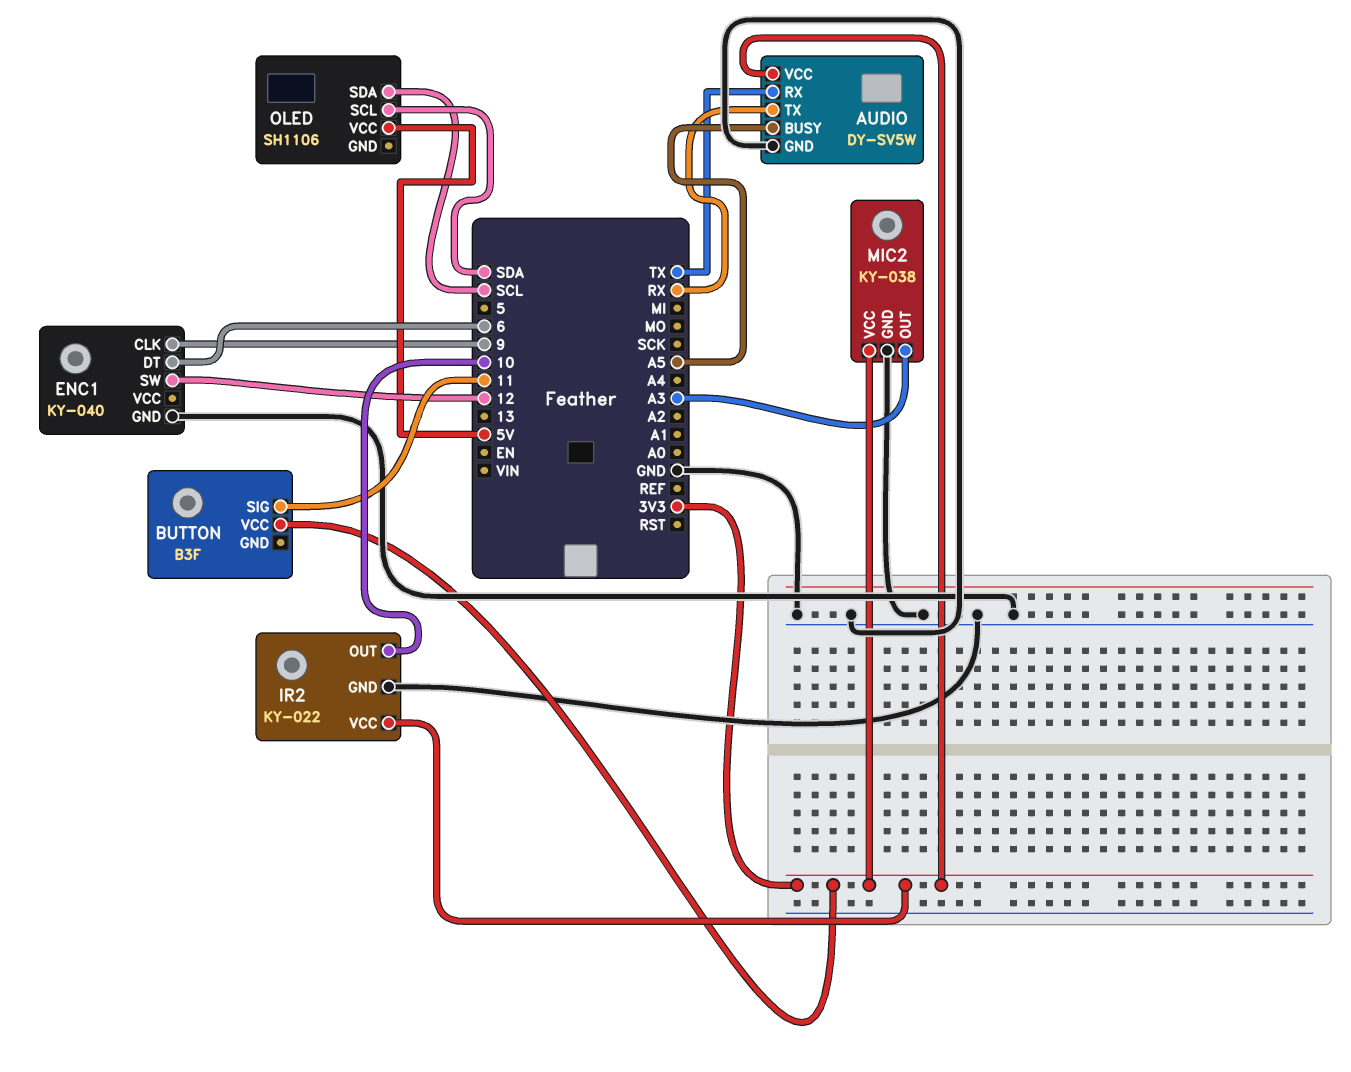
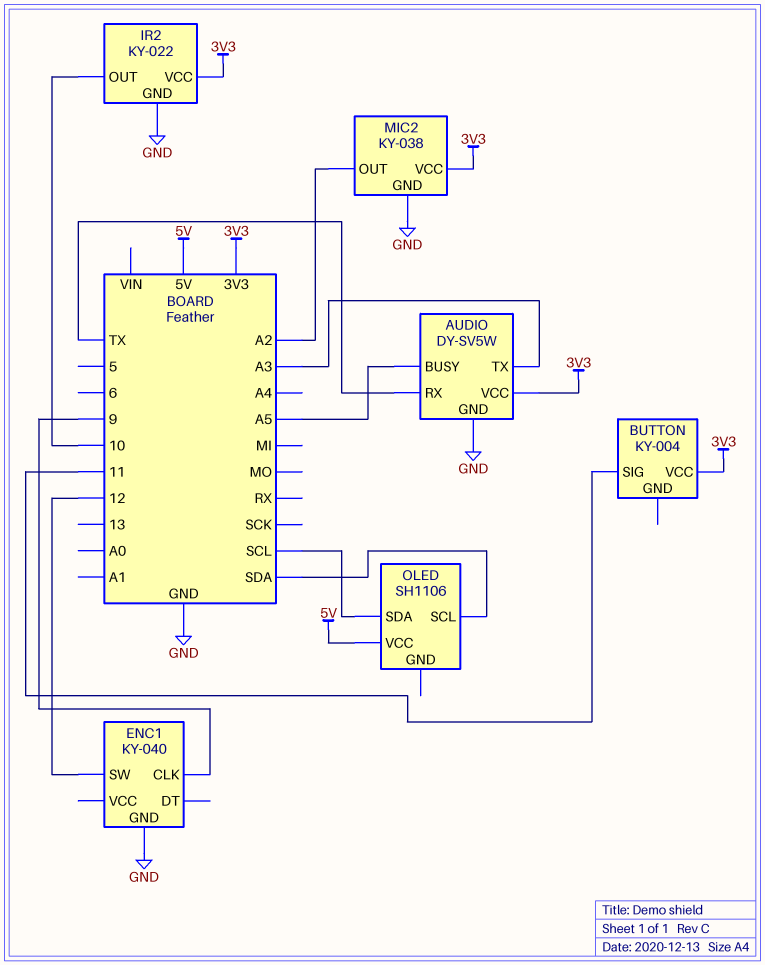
AUDIO pin TX: RX -> A3
BUTTON: B3F -> KY-004
ENC1 pin DT: 6 -> none
MIC2 pin OUT: A3 -> A2

